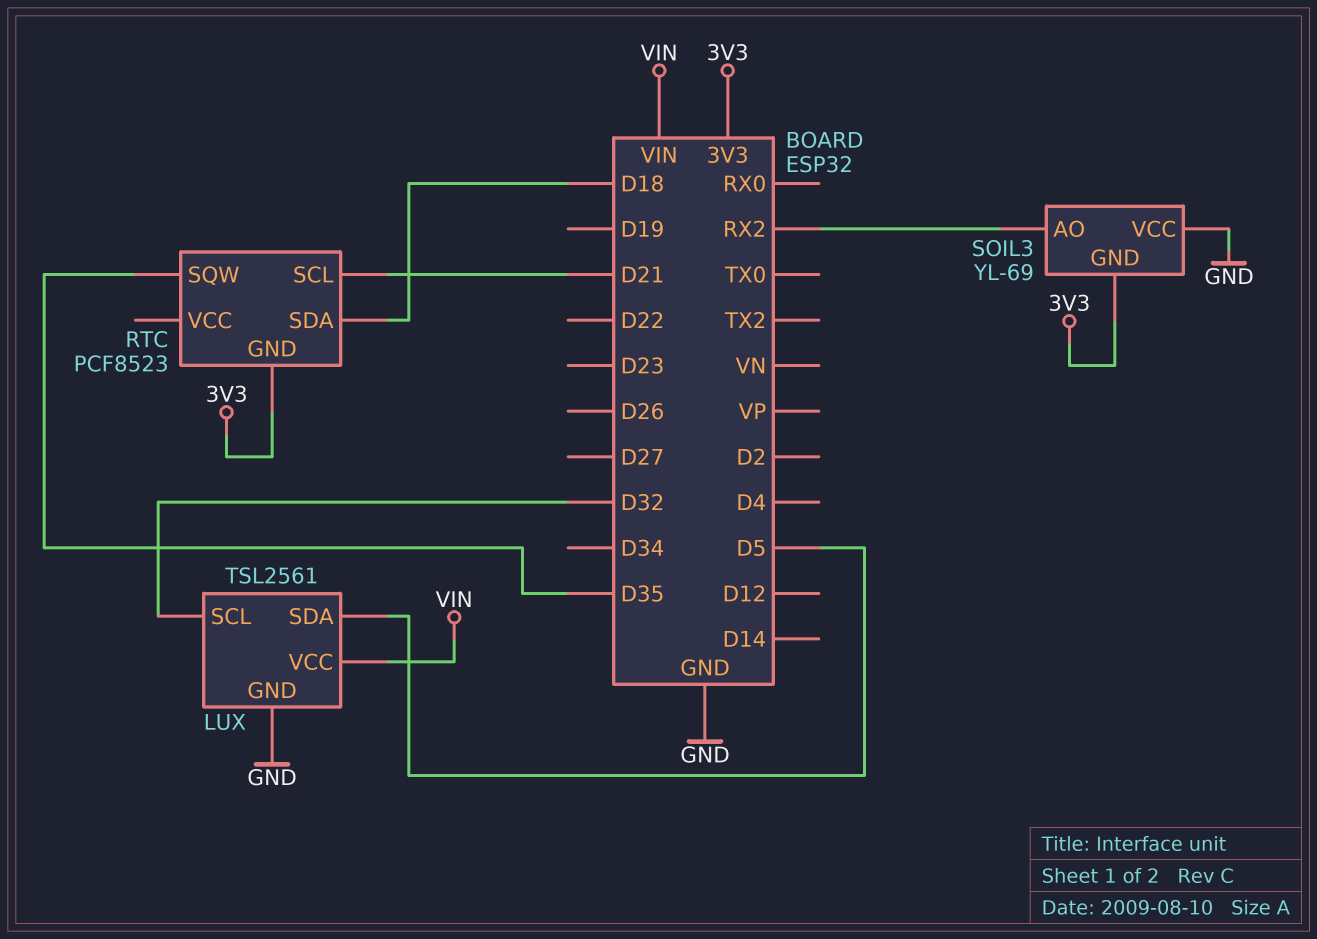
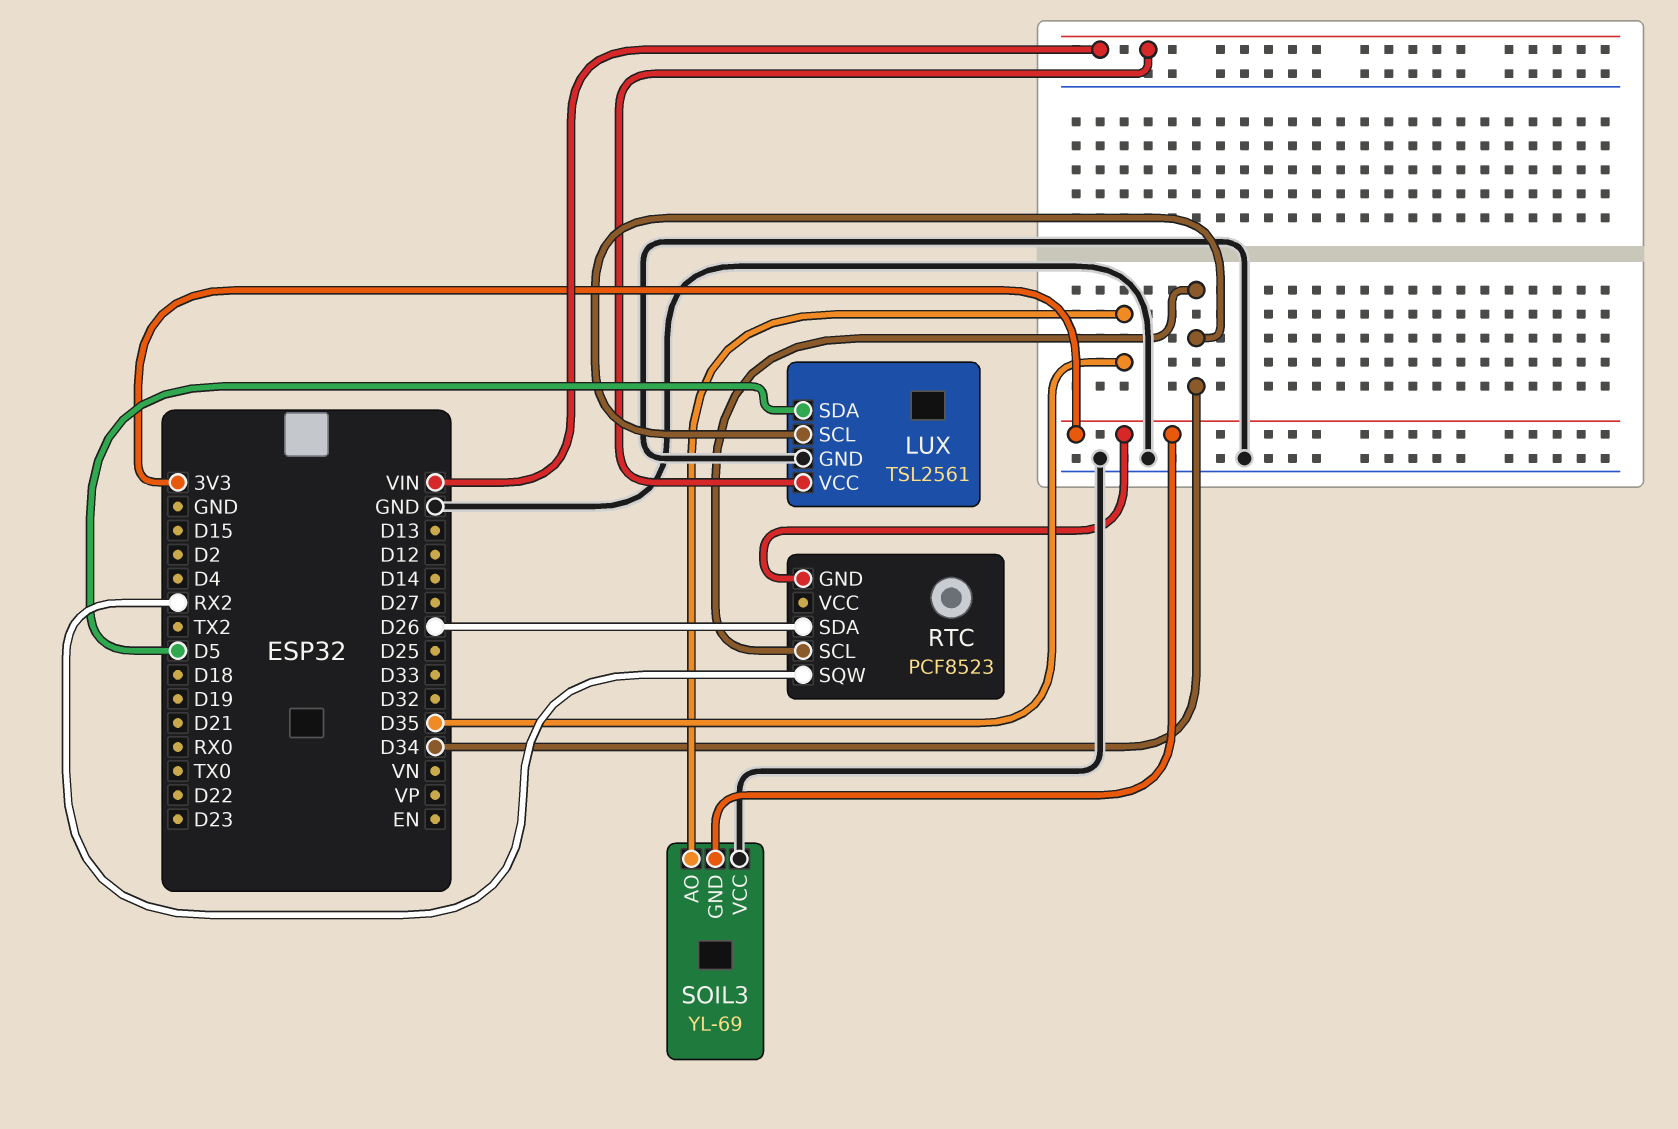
LUX pin SCL: D32 -> D34
RTC pin SCL: D21 -> D34
RTC pin SDA: D18 -> D26
RTC pin SQW: D35 -> RX2
SOIL3 pin AO: RX2 -> D35

